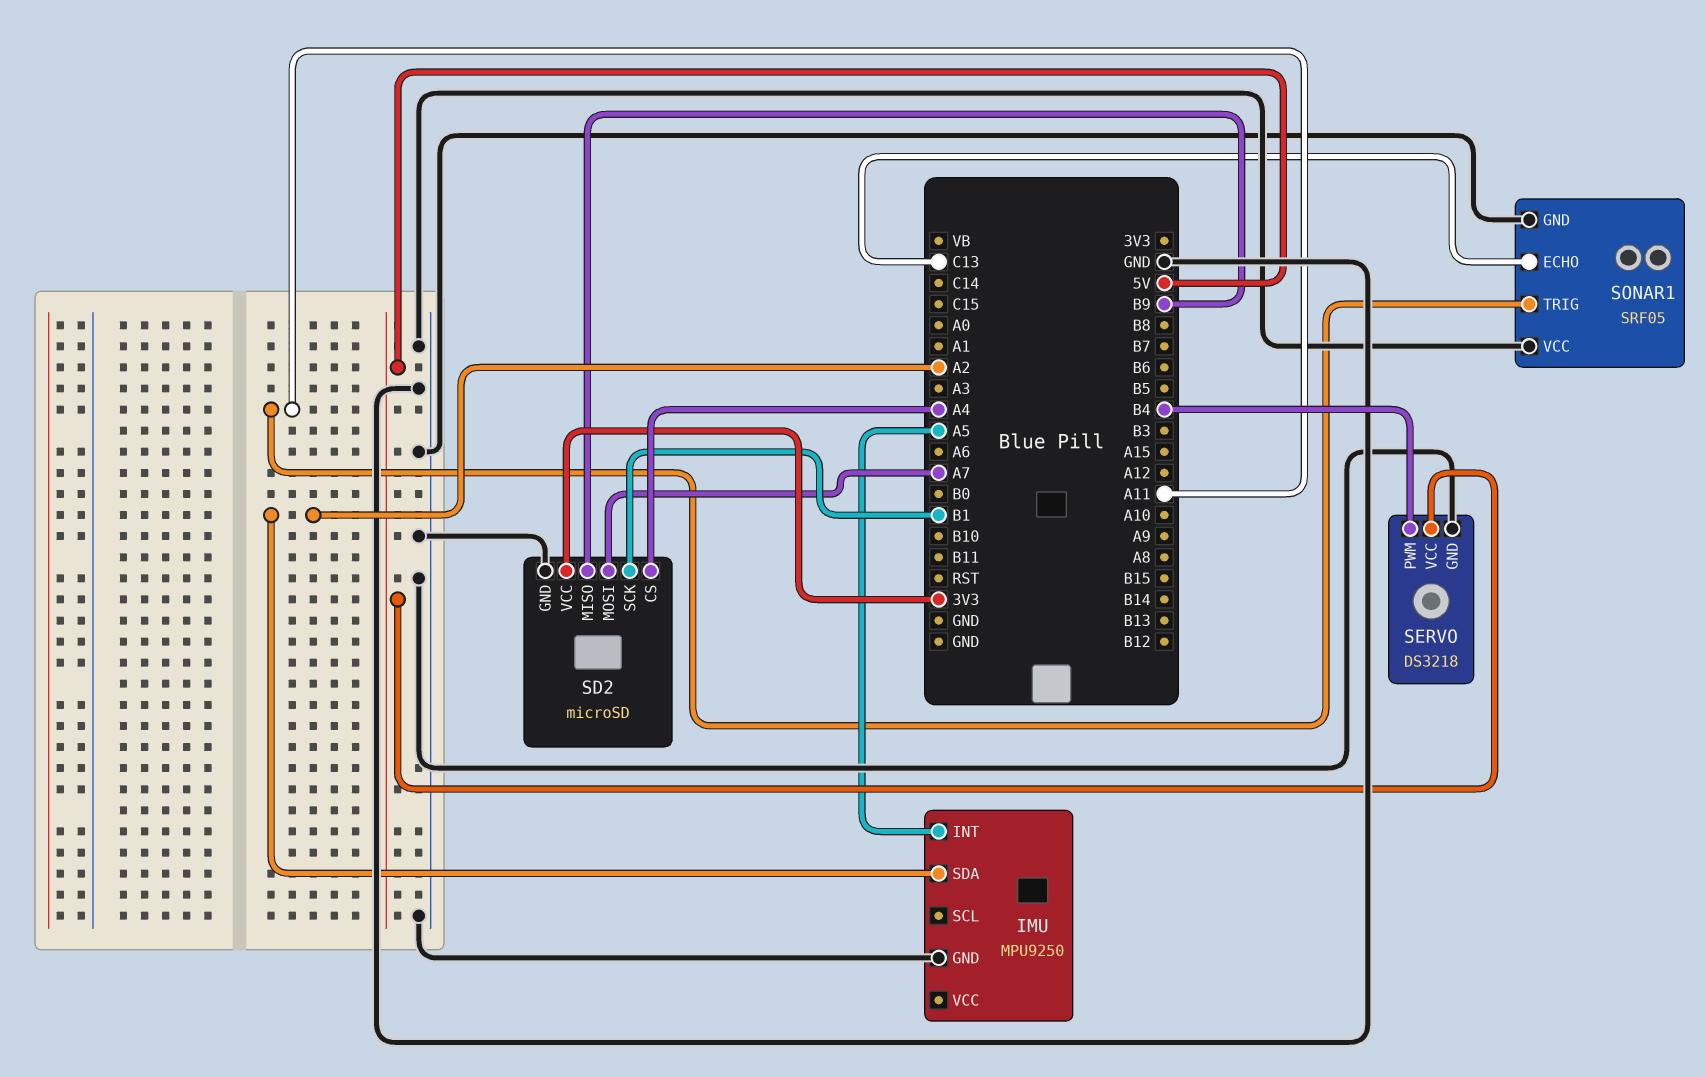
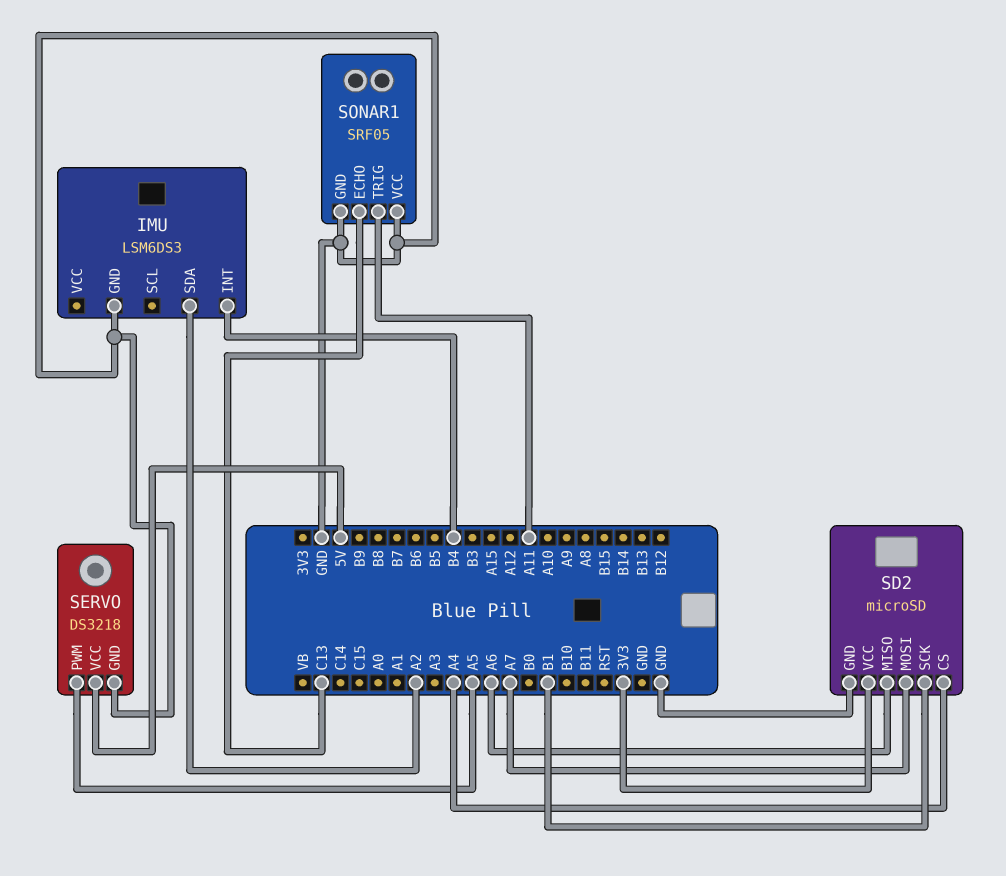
IMU: MPU9250 -> LSM6DS3
IMU pin INT: A5 -> B4
SD2 pin MISO: B9 -> A6
SERVO pin PWM: B4 -> A5

